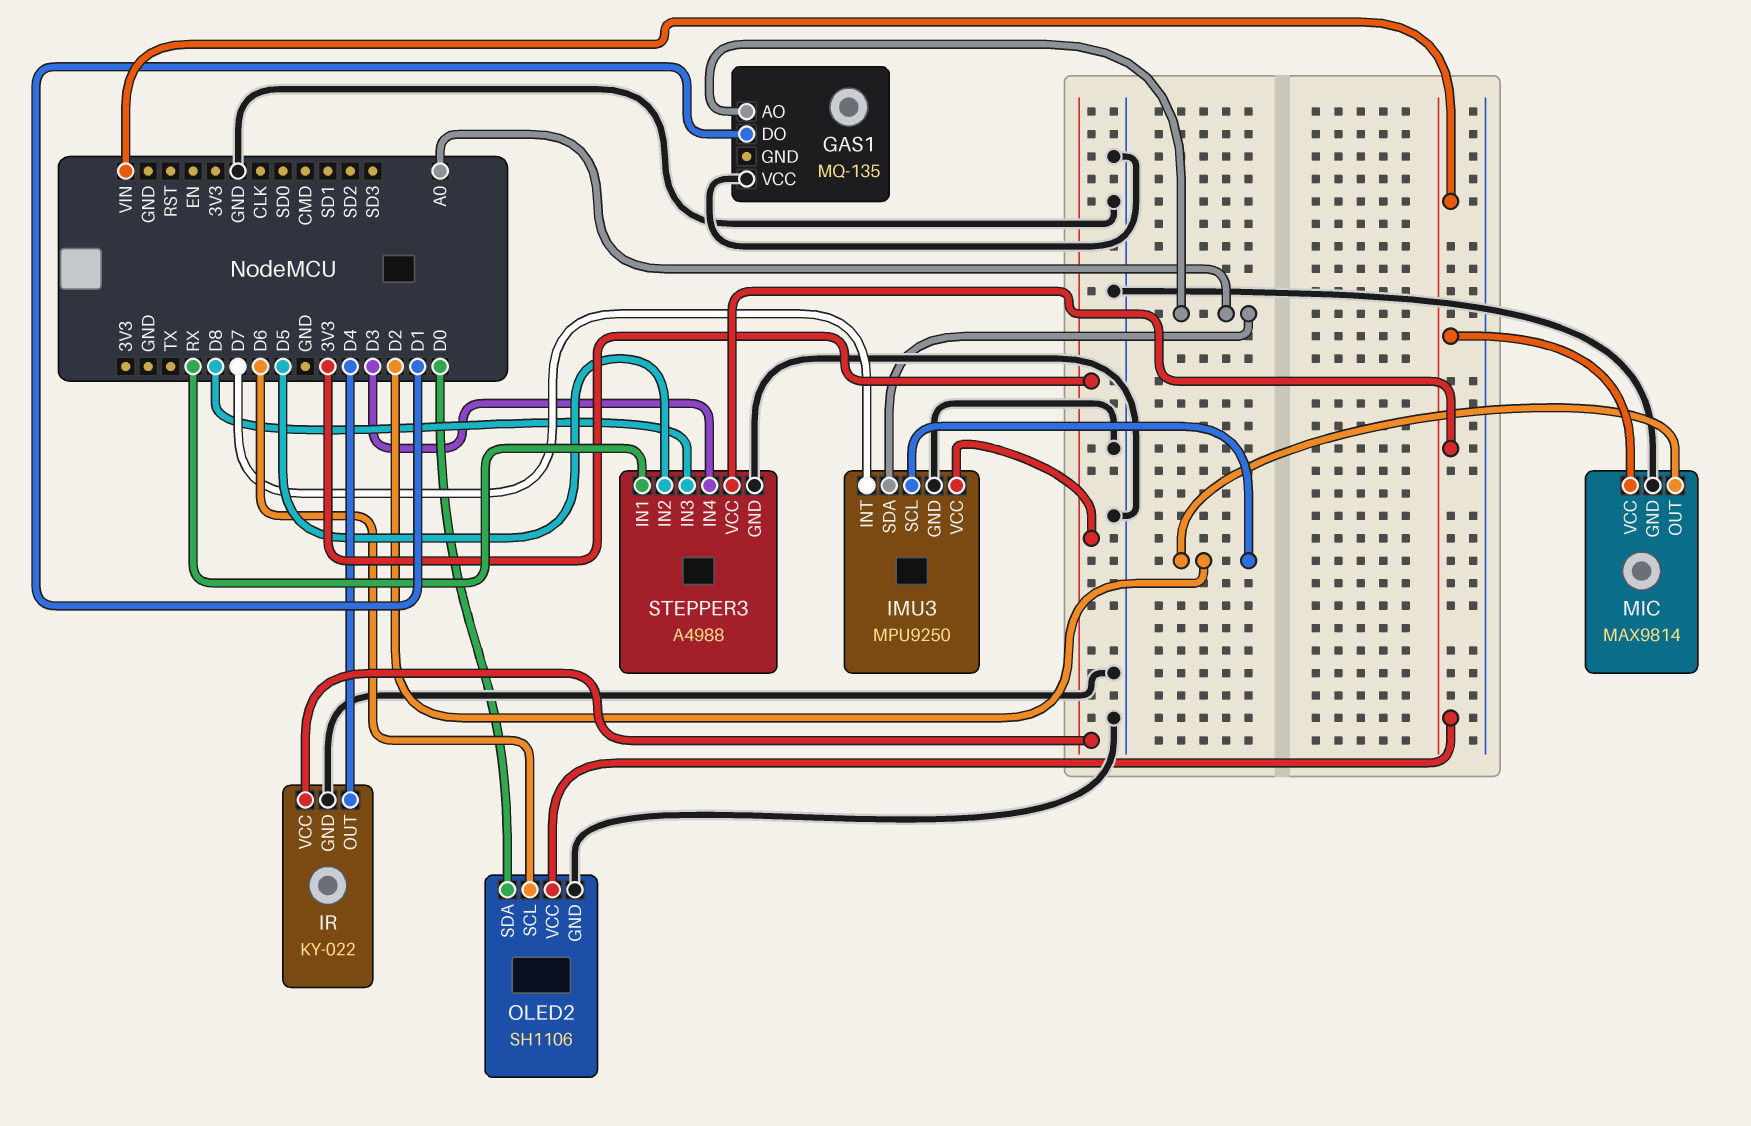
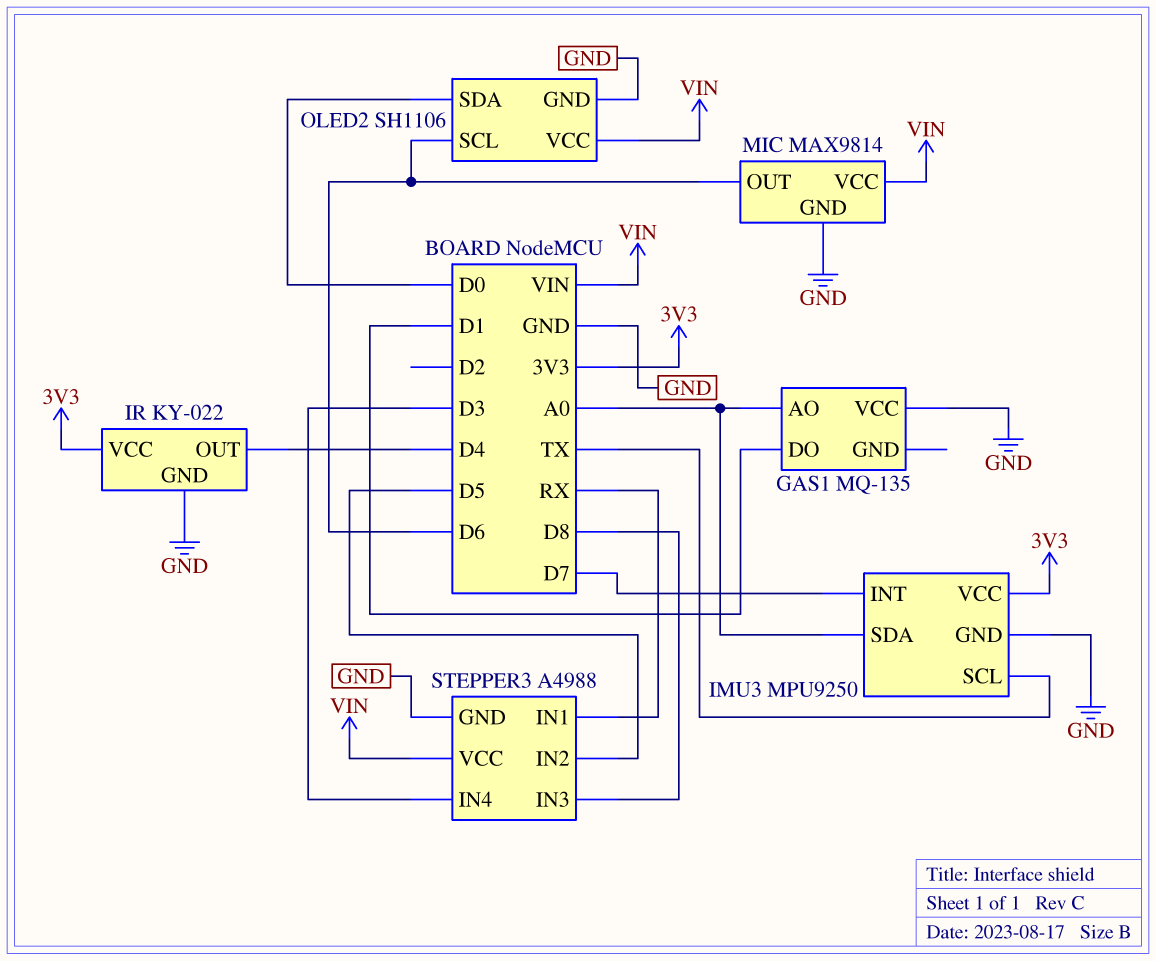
IMU3 pin SCL: D2 -> TX
MIC pin OUT: D2 -> D6

